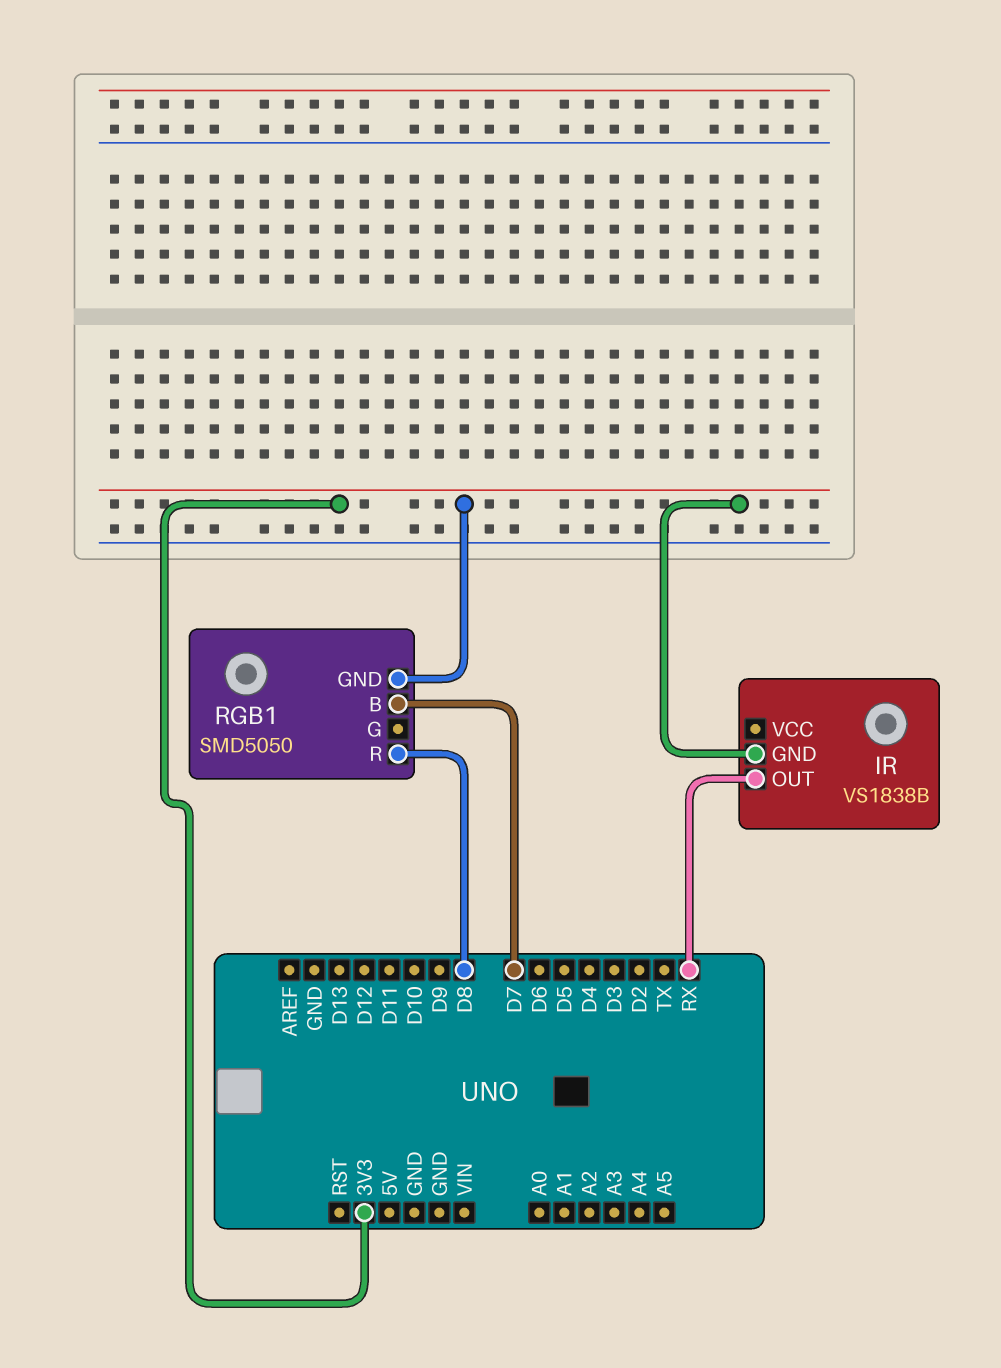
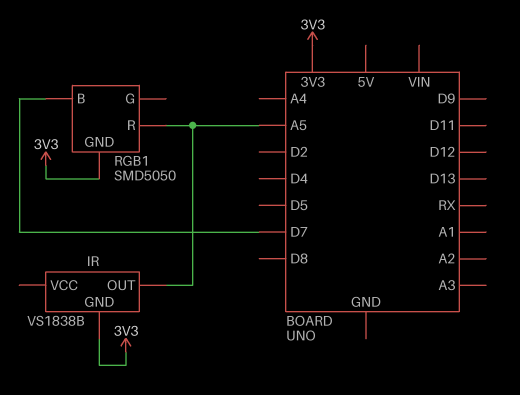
IR pin OUT: RX -> A5
RGB1 pin R: D8 -> A5

